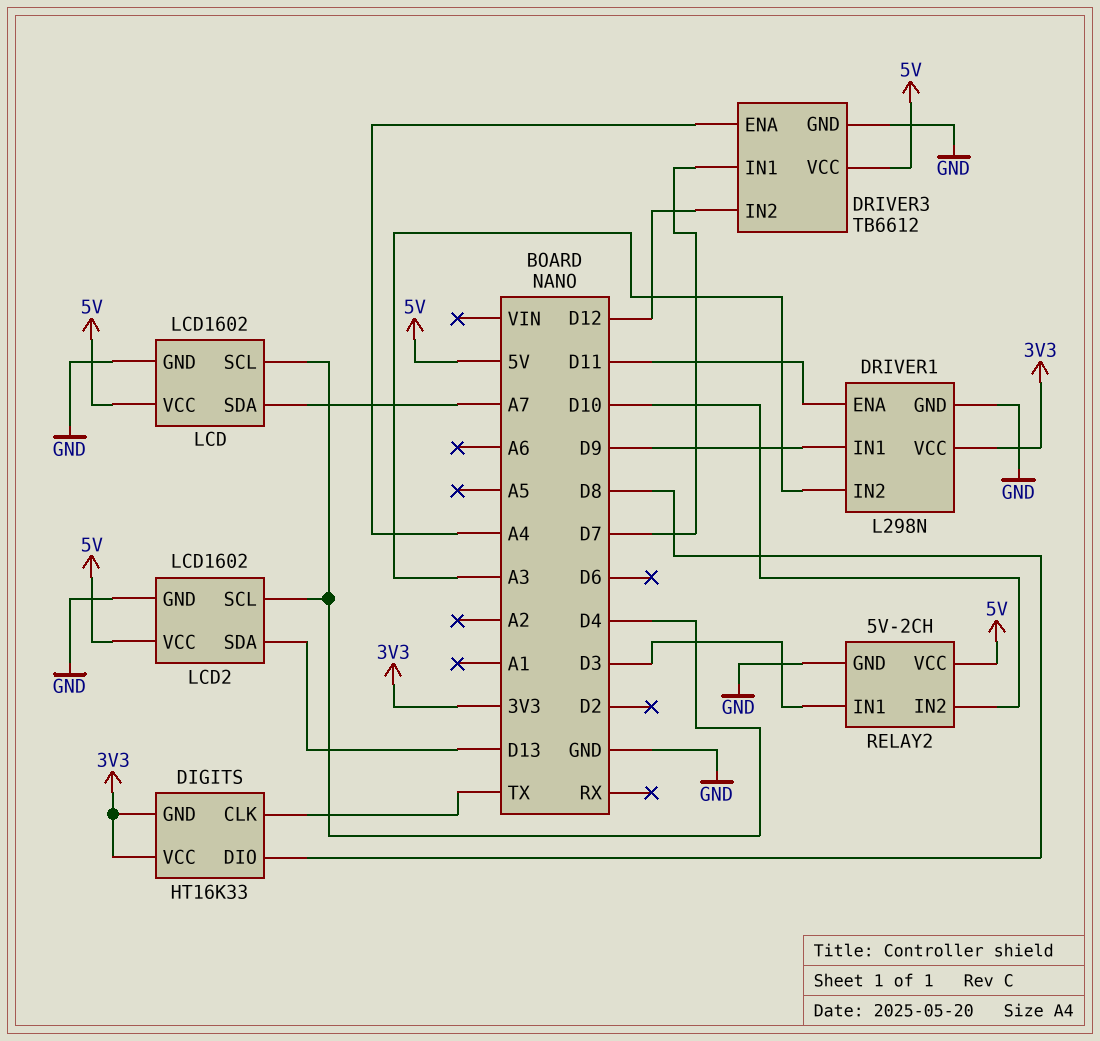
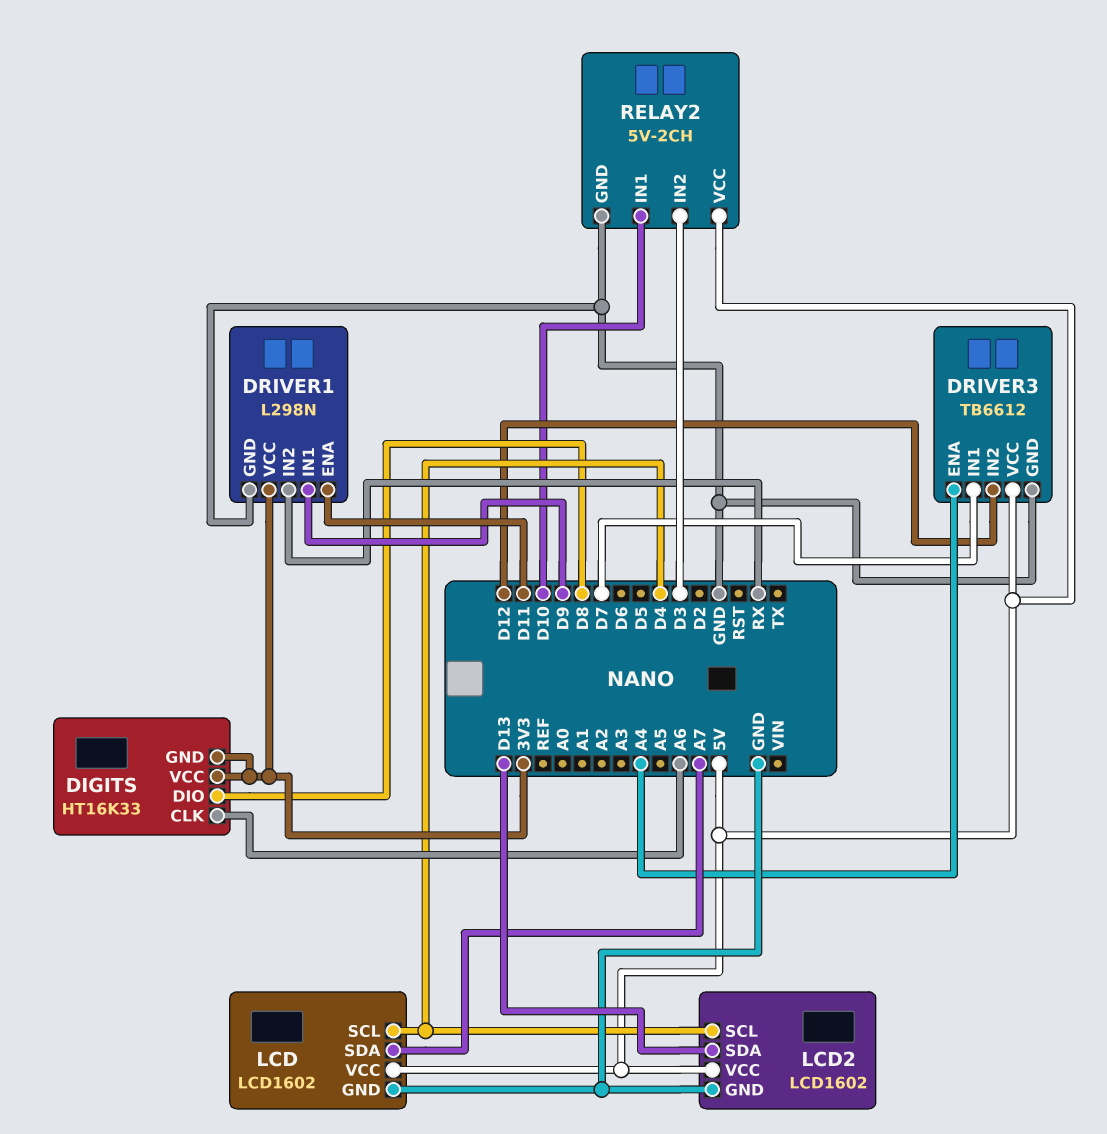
DIGITS pin CLK: TX -> A6
DRIVER1 pin IN2: A3 -> RX
RELAY2 pin IN1: D3 -> D10
RELAY2 pin IN2: D10 -> D3

